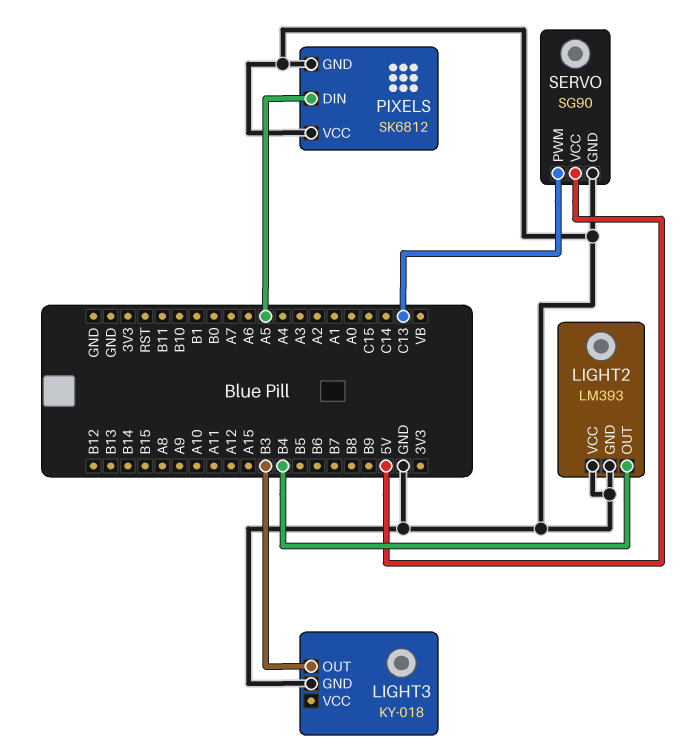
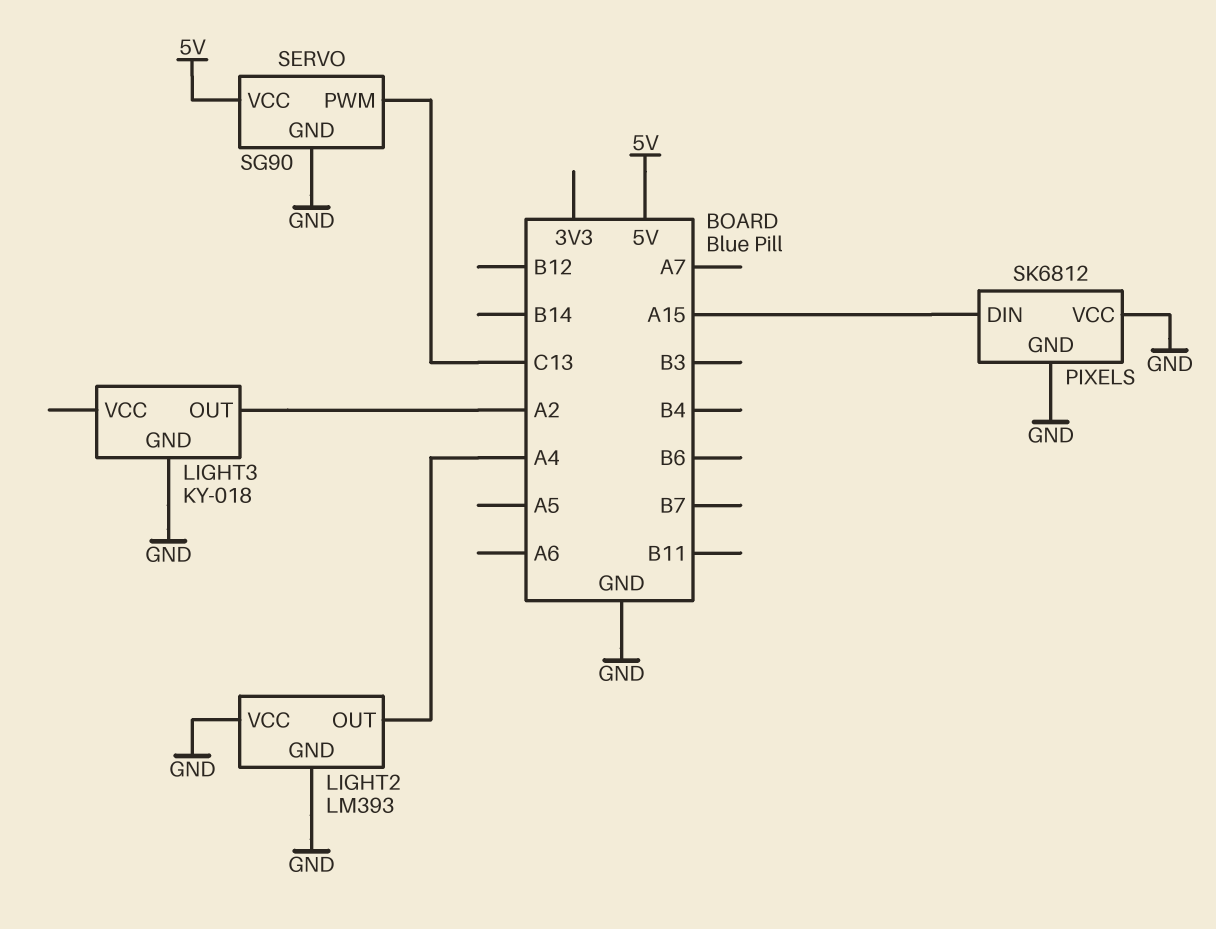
LIGHT2 pin OUT: B4 -> A4
LIGHT3 pin OUT: B3 -> A2
PIXELS pin DIN: A5 -> A15

